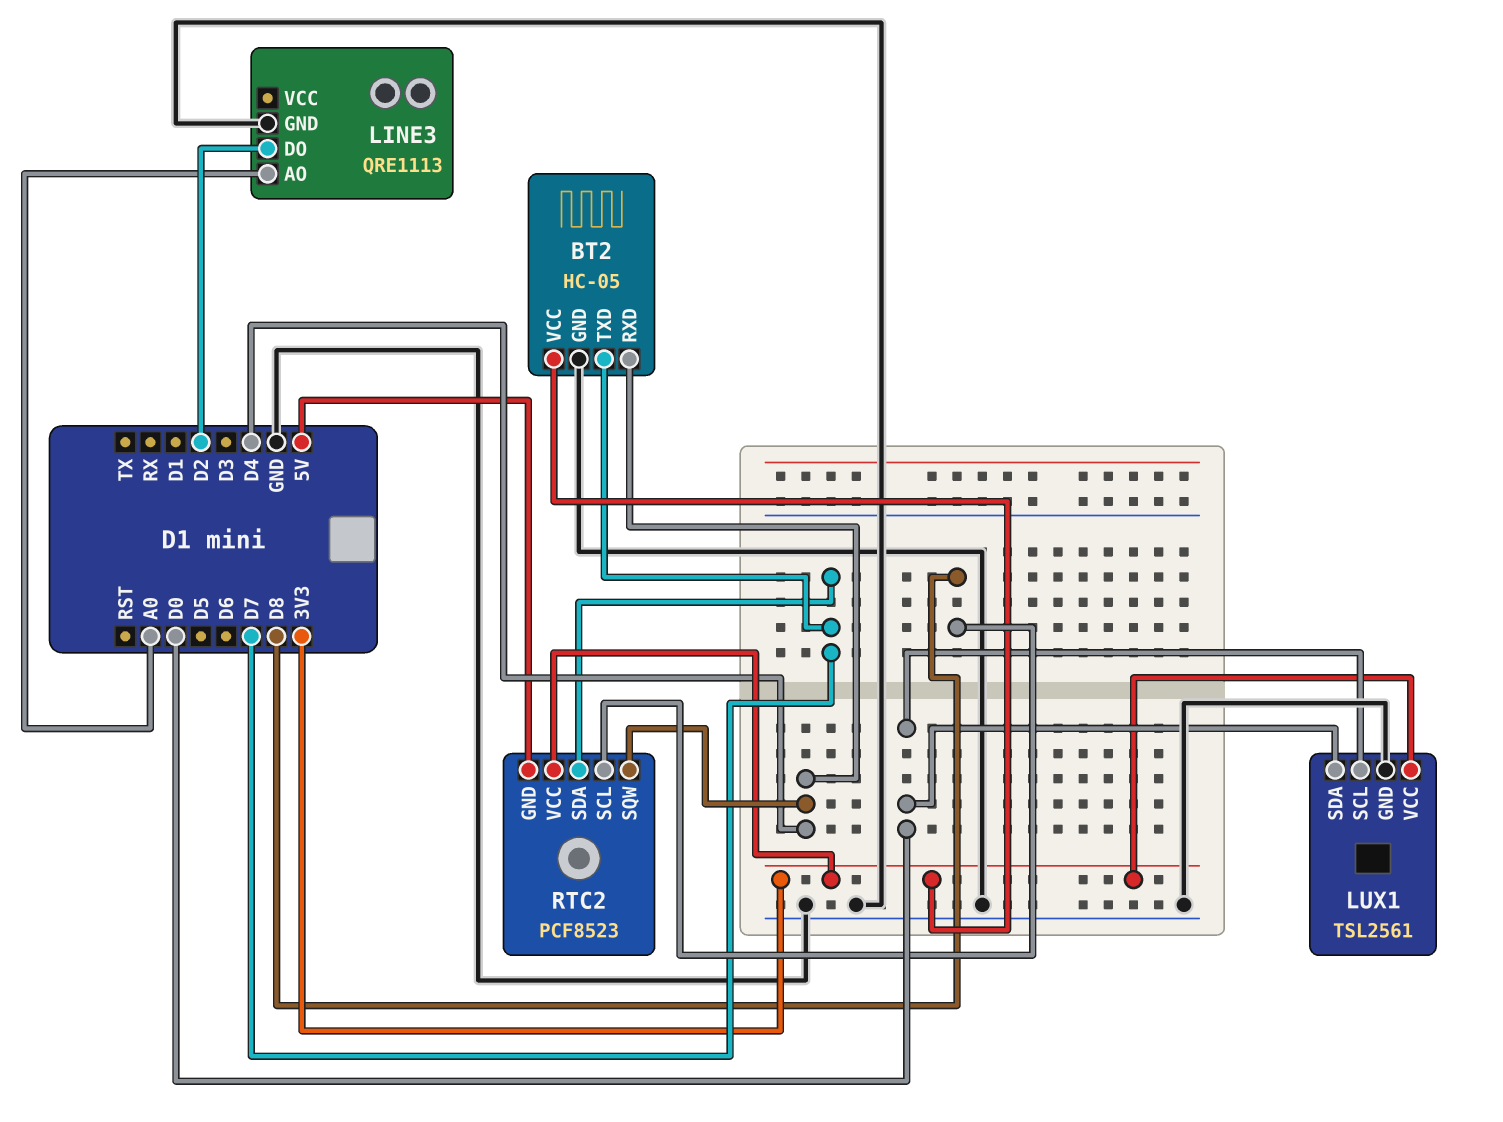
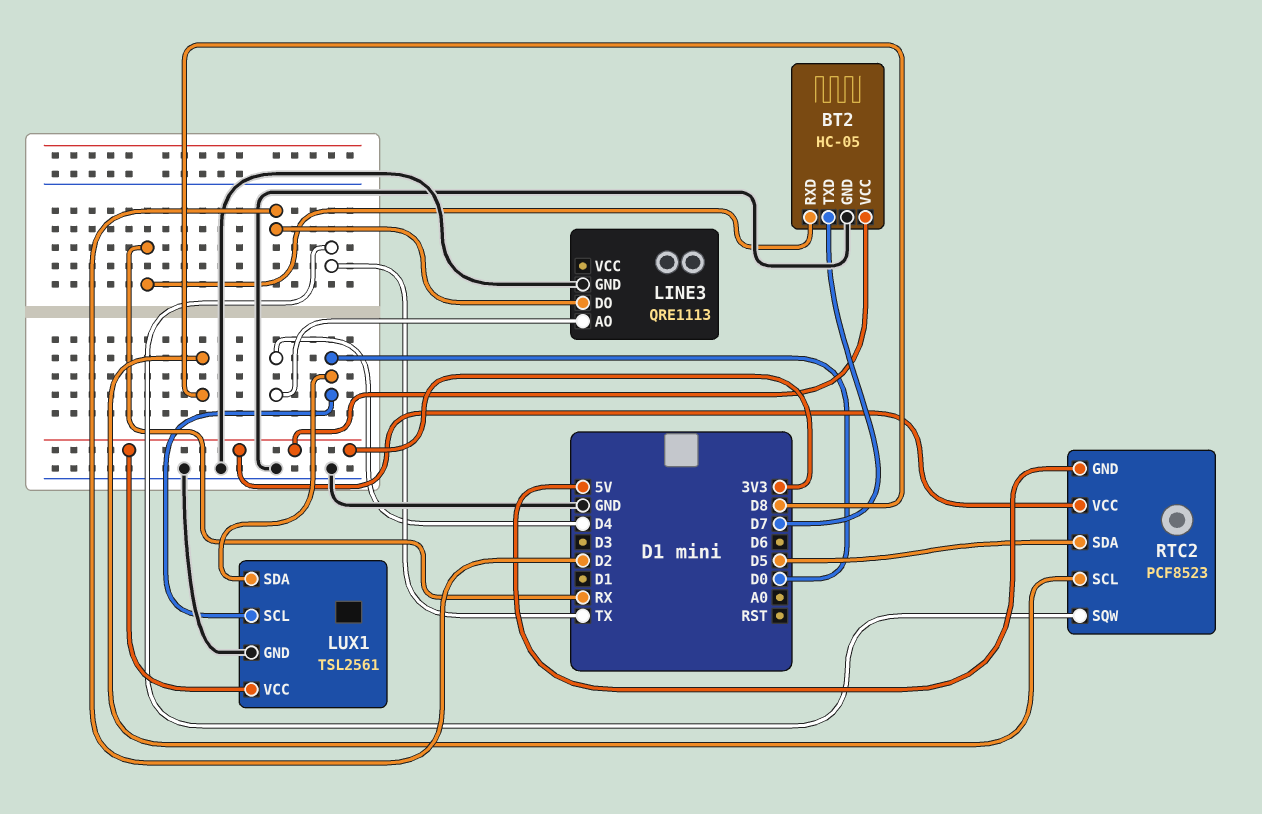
BT2 pin RXD: D4 -> RX
LINE3 pin AO: A0 -> D4
RTC2 pin SDA: D7 -> D5
RTC2 pin SQW: D4 -> TX

